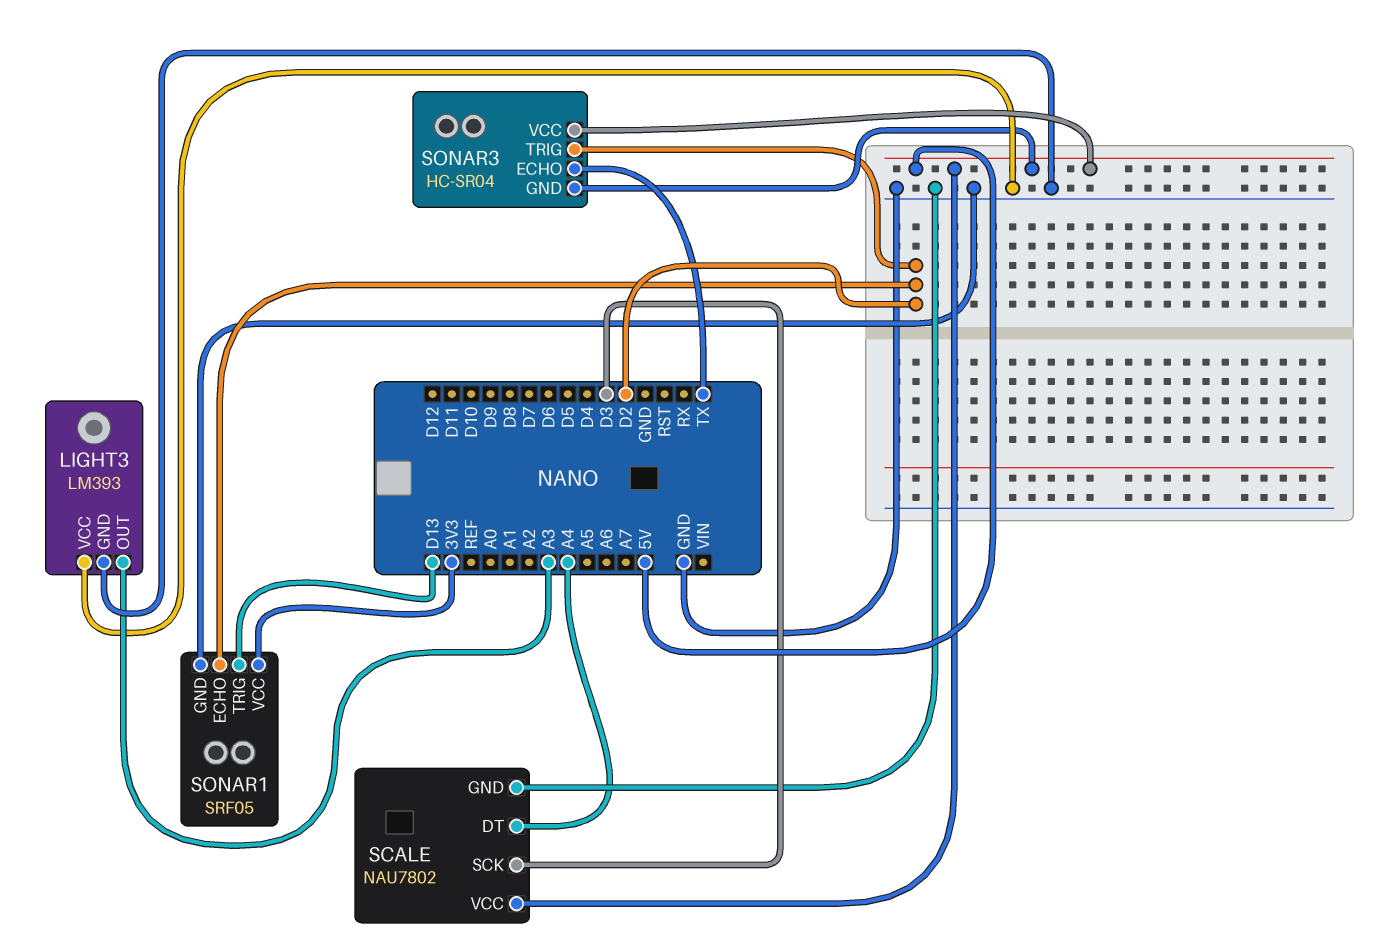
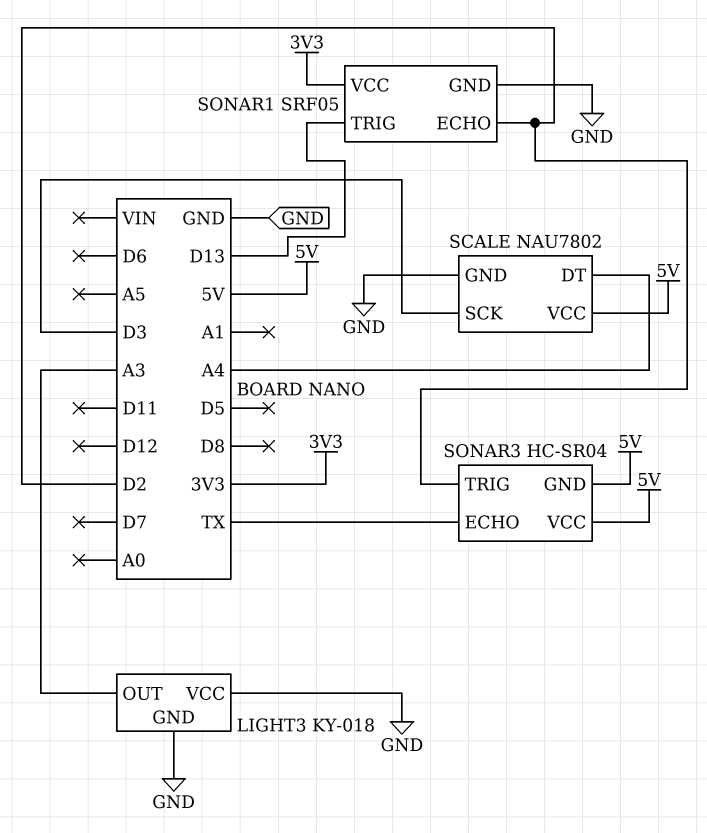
LIGHT3: LM393 -> KY-018

